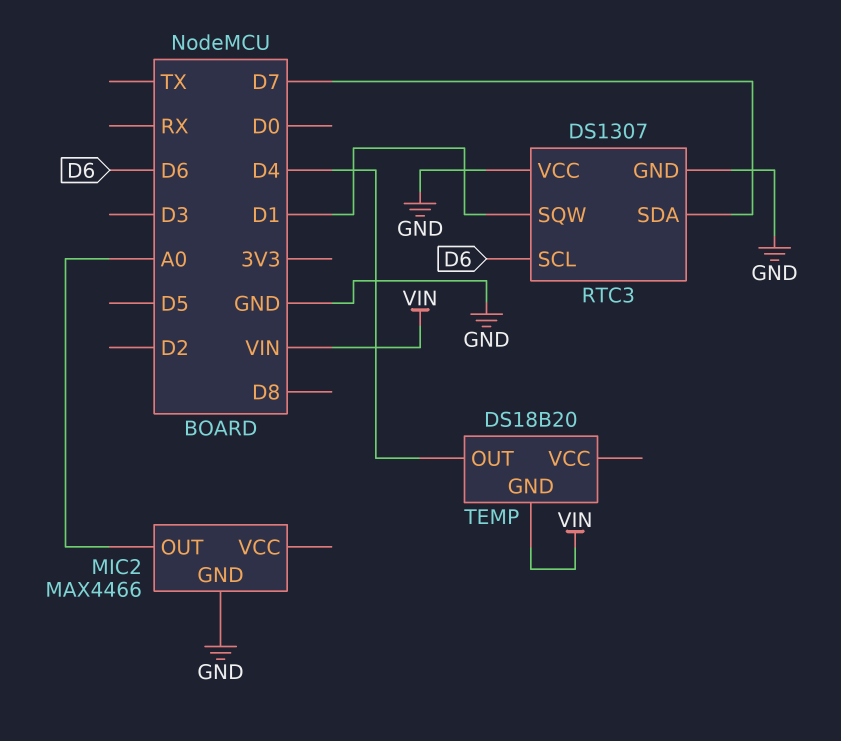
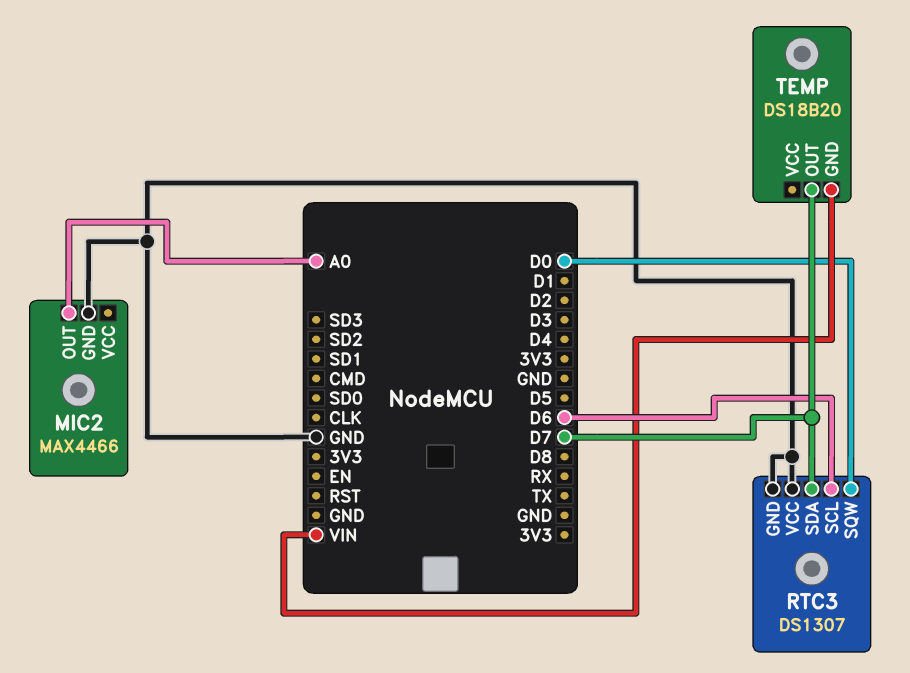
RTC3 pin SQW: D1 -> D0
TEMP pin OUT: D4 -> D7

